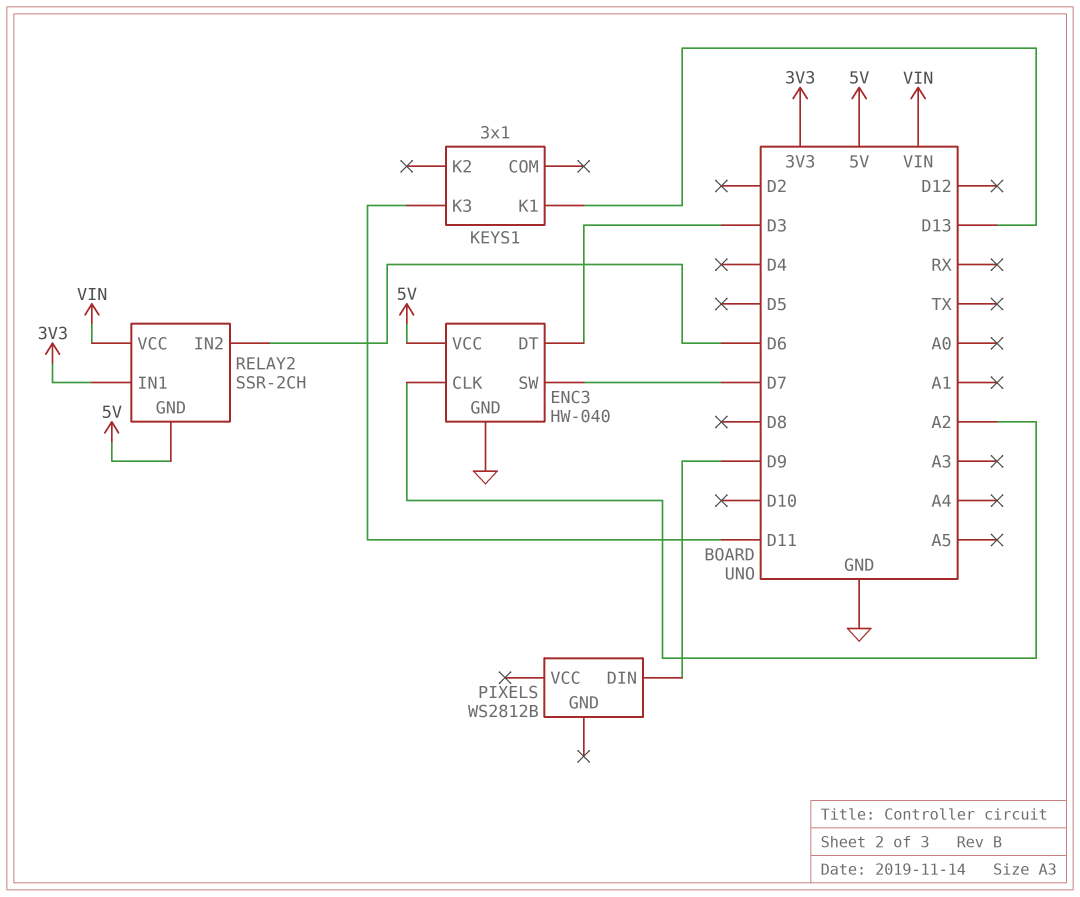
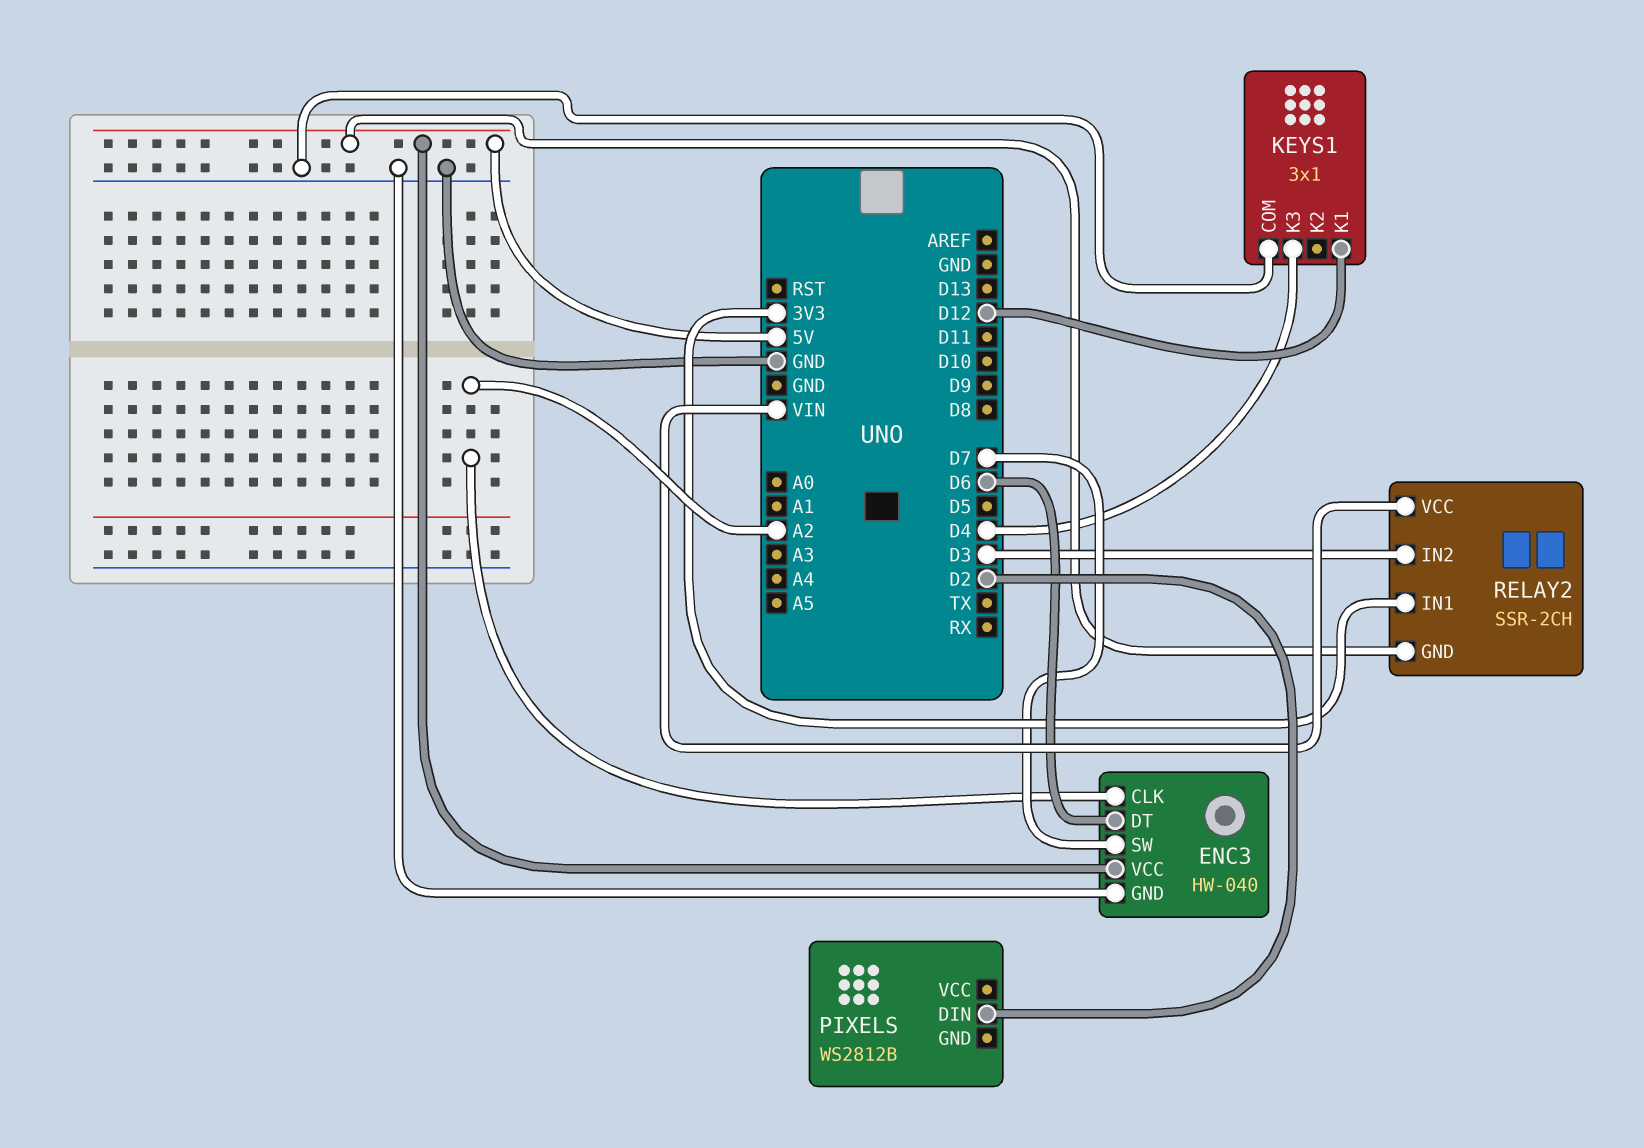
ENC3 pin DT: D3 -> D6
KEYS1 pin COM: none -> GND
KEYS1 pin K1: D13 -> D12
KEYS1 pin K3: D11 -> D4
PIXELS pin DIN: D9 -> D2
RELAY2 pin IN2: D6 -> D3

